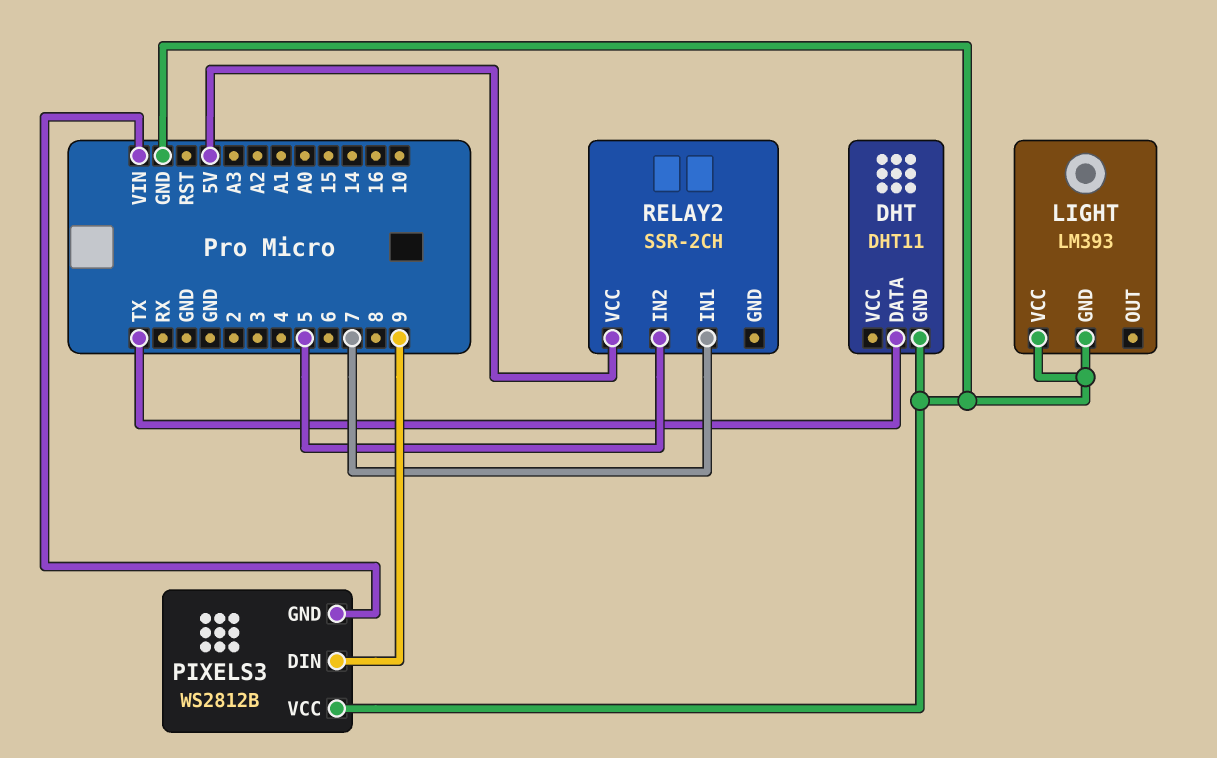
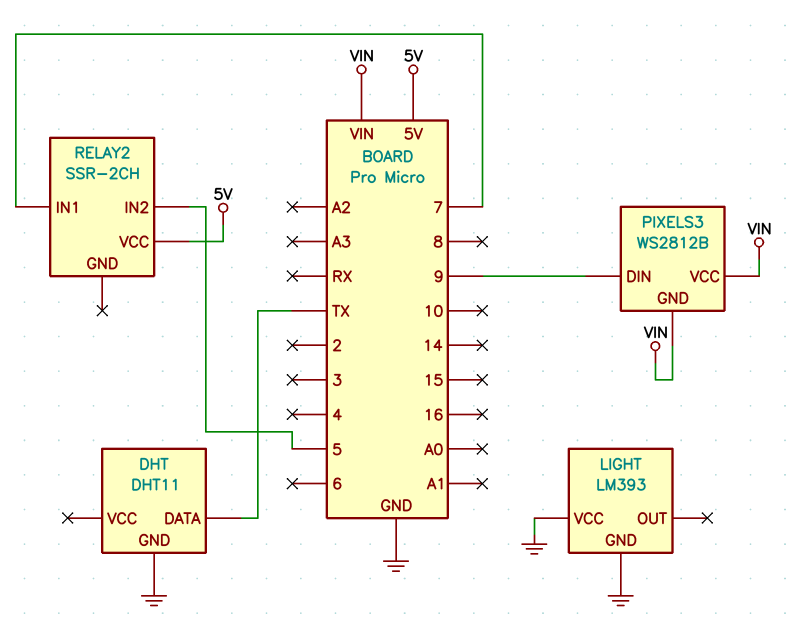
PIXELS3 pin VCC: GND -> VIN

